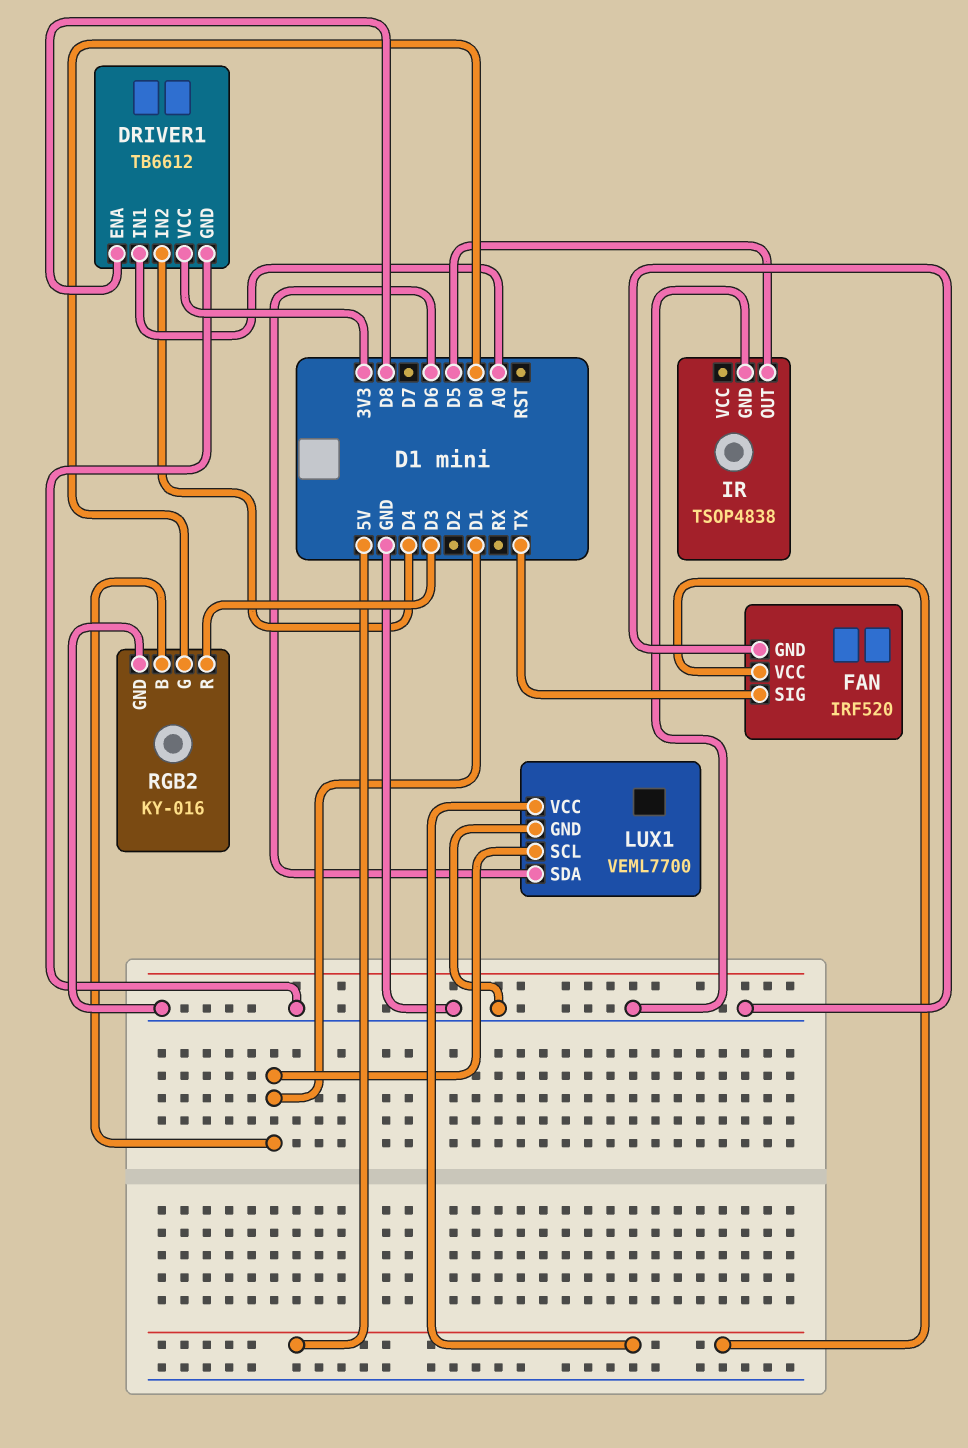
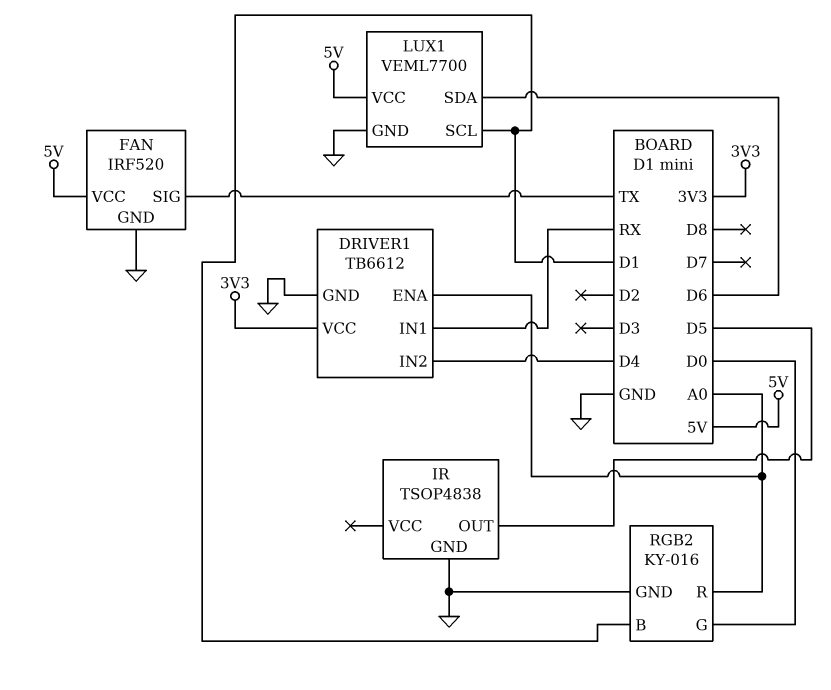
DRIVER1 pin ENA: D8 -> A0
DRIVER1 pin IN1: A0 -> RX
RGB2 pin R: D3 -> A0

